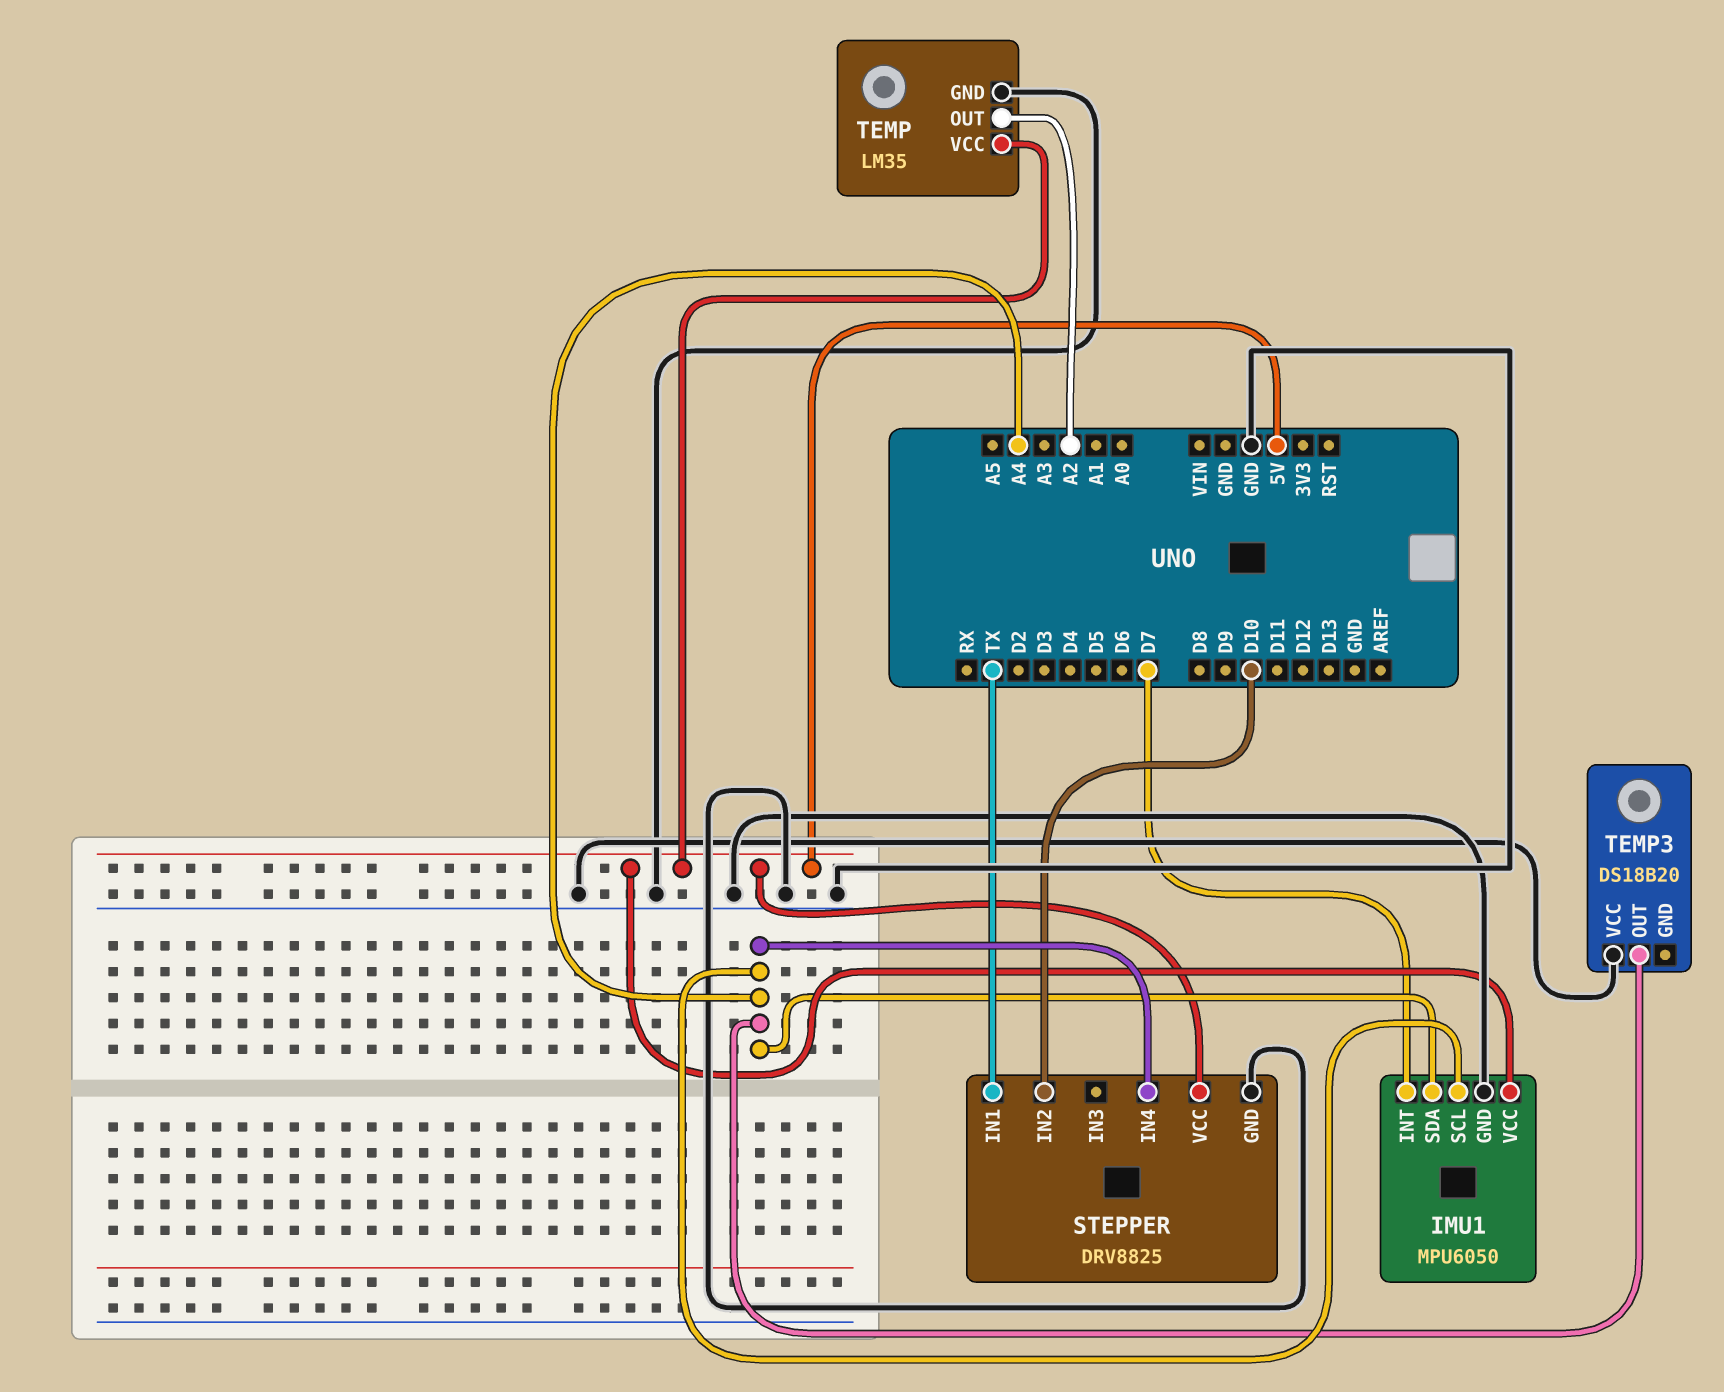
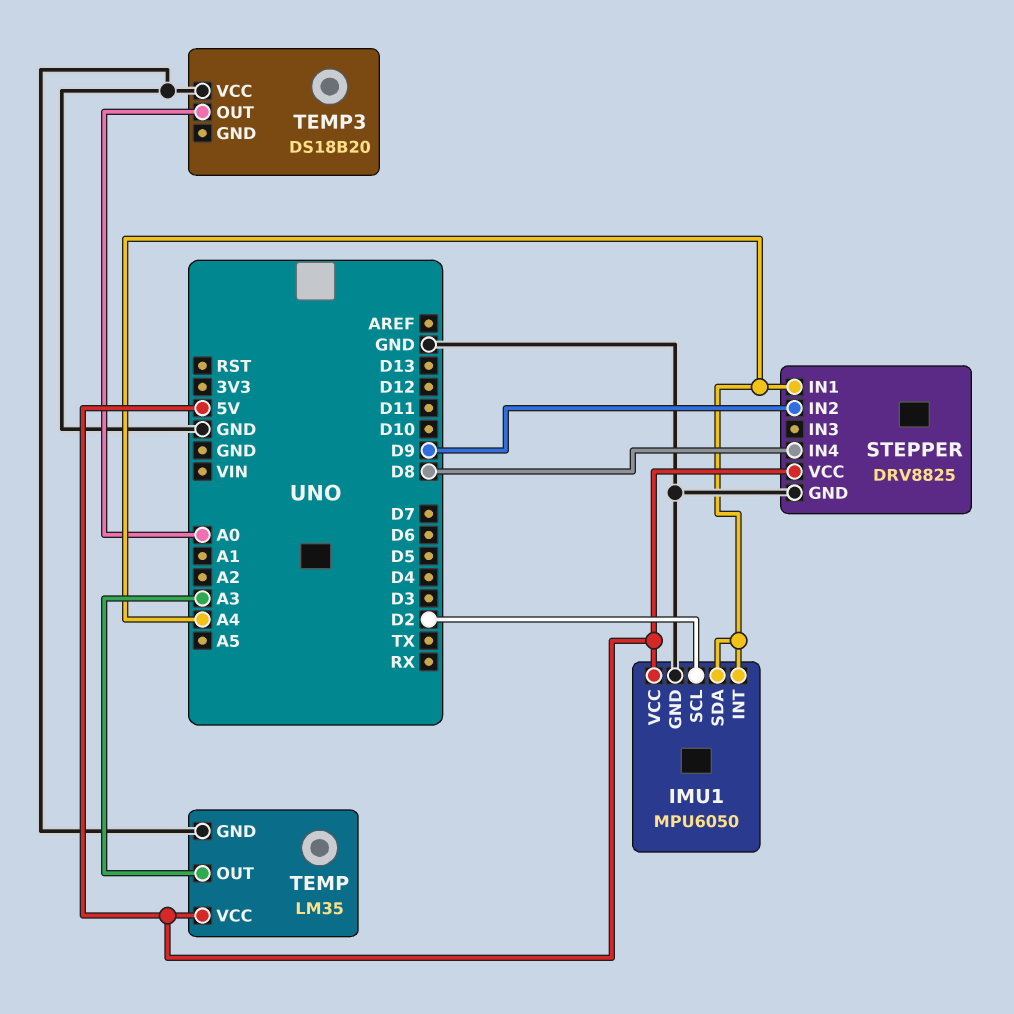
IMU1 pin INT: D7 -> A4
IMU1 pin SCL: A4 -> D2
STEPPER pin IN1: TX -> A4
STEPPER pin IN2: D10 -> D9
STEPPER pin IN4: A4 -> D8
TEMP pin OUT: A2 -> A3
TEMP3 pin OUT: A4 -> A0

